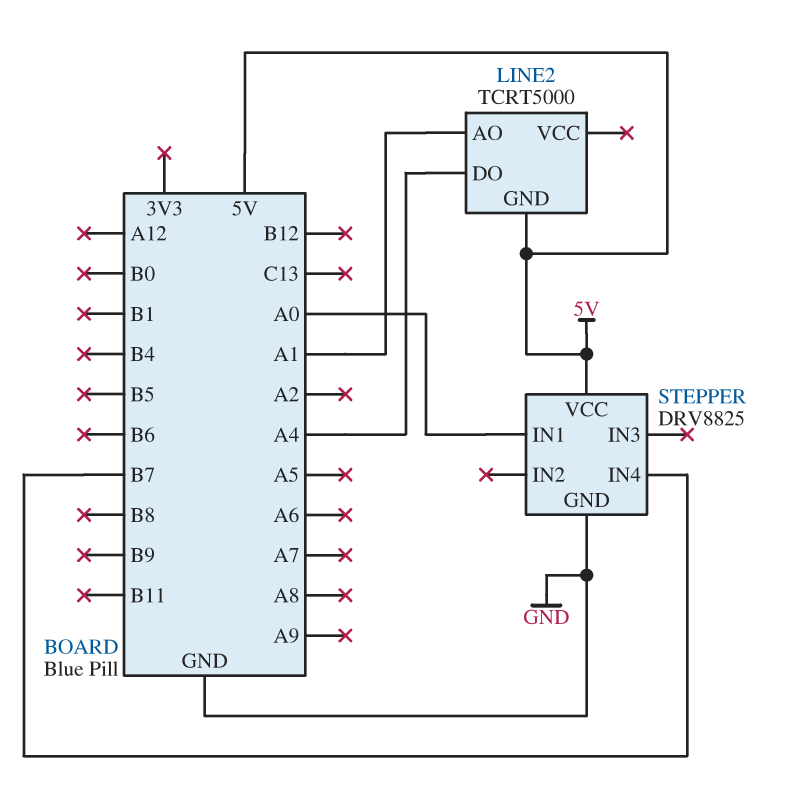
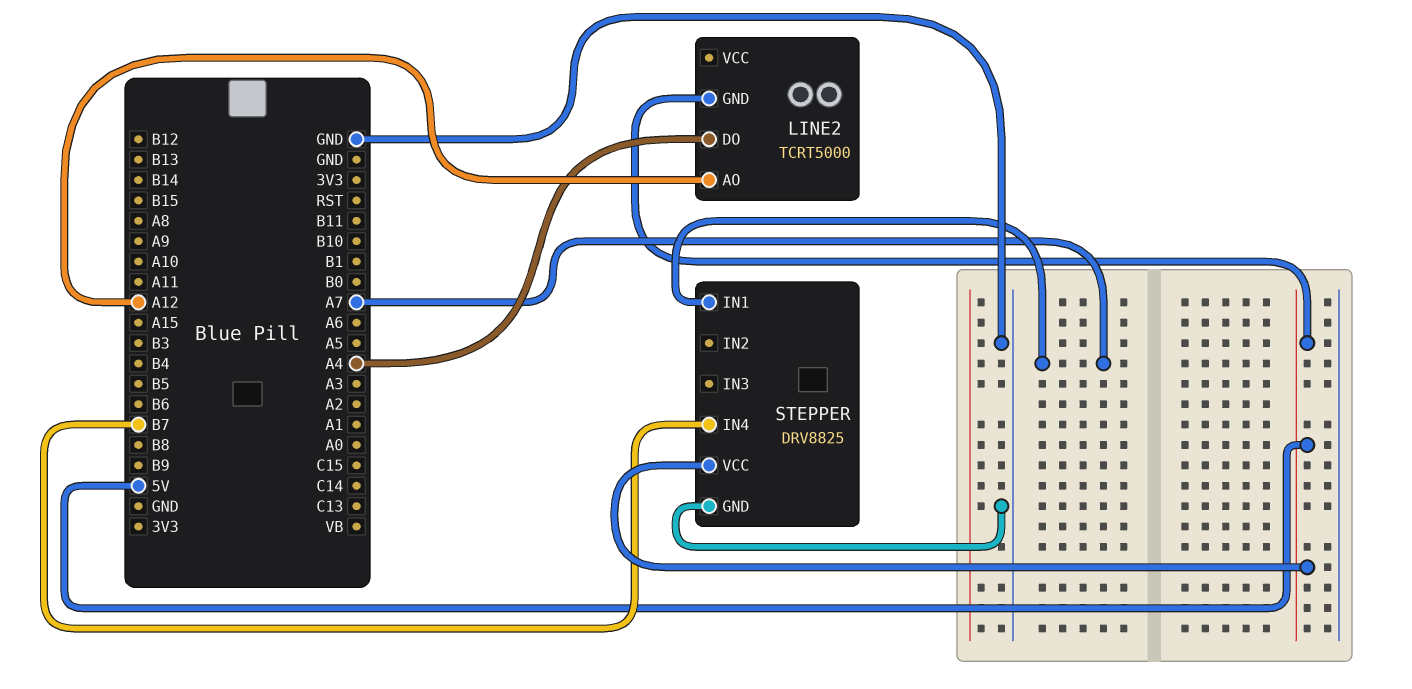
LINE2 pin AO: A1 -> A12
STEPPER pin IN1: A0 -> A7

